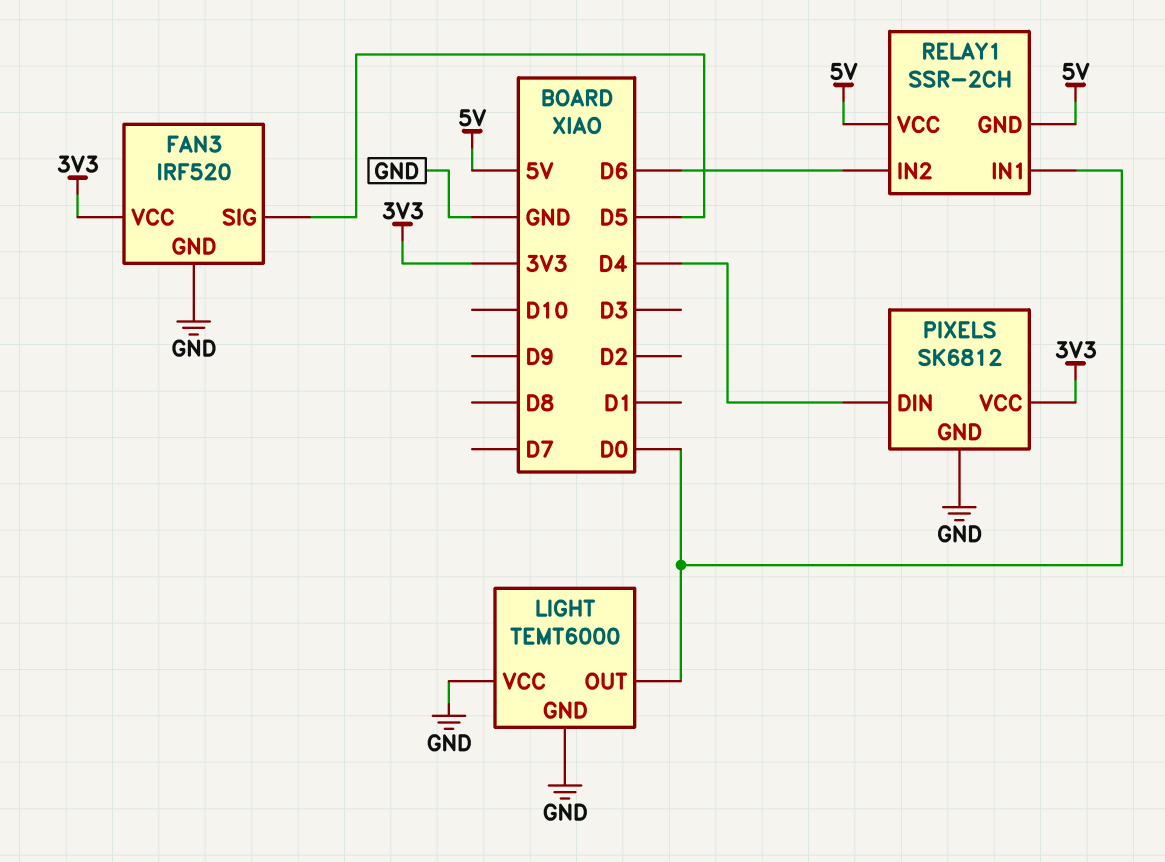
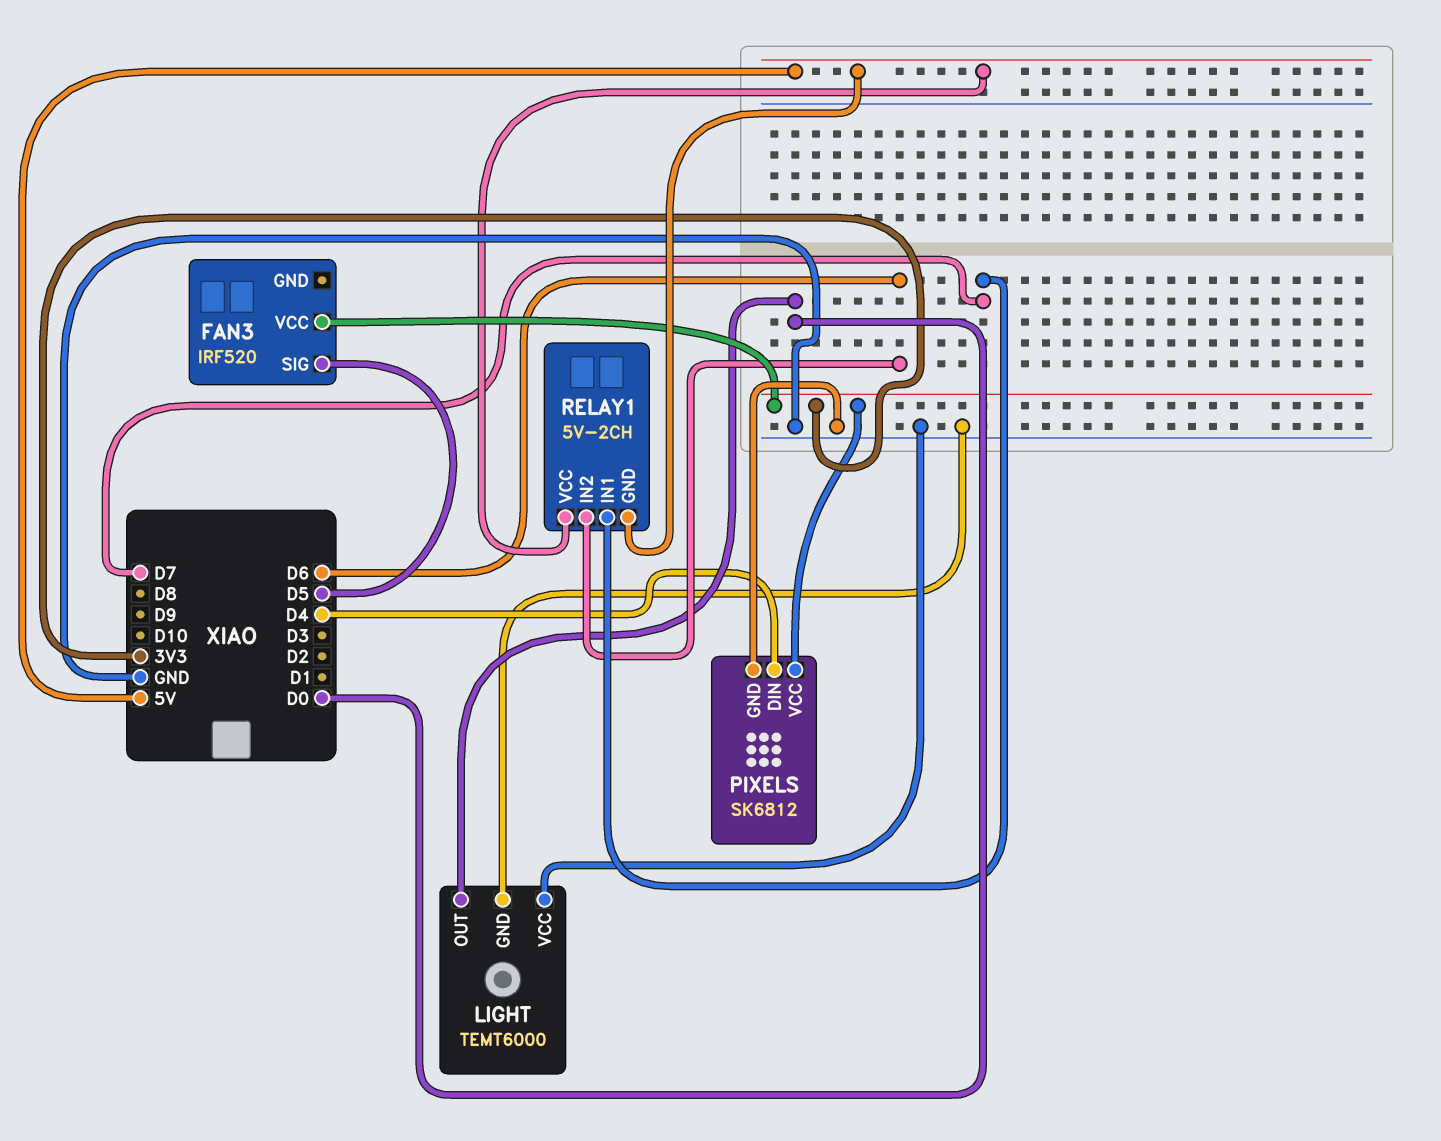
FAN3 pin GND: GND -> none
RELAY1: SSR-2CH -> 5V-2CH
RELAY1 pin IN1: D0 -> D7

